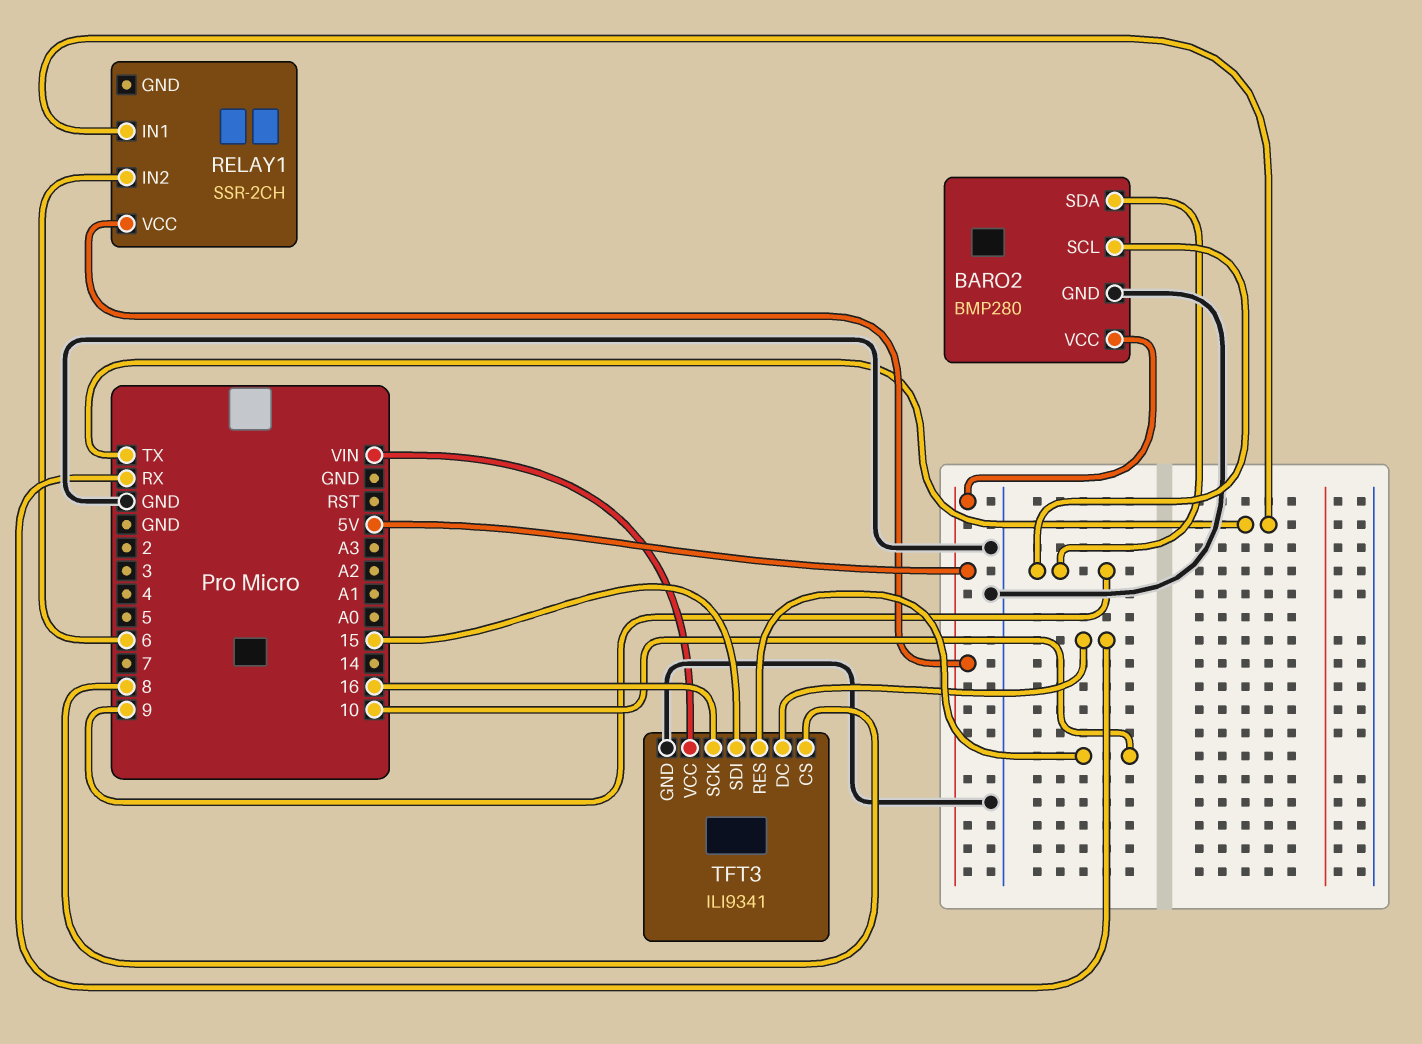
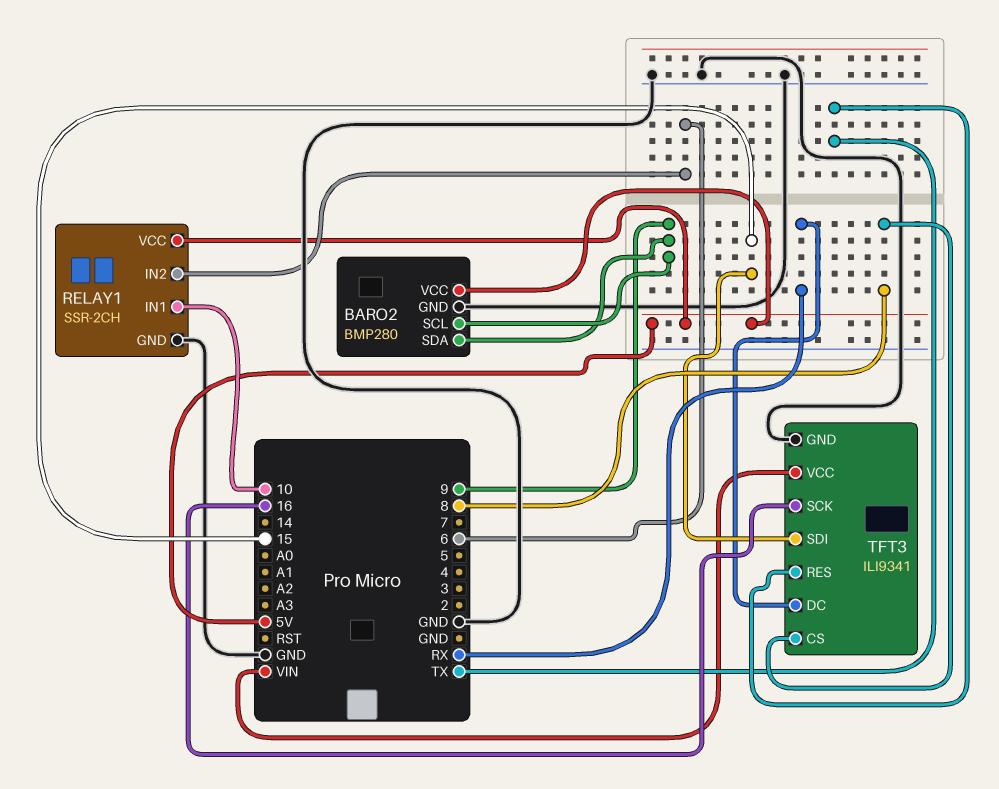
RELAY1 pin GND: none -> GND
RELAY1 pin IN1: TX -> 10
TFT3 pin RES: 10 -> TX

